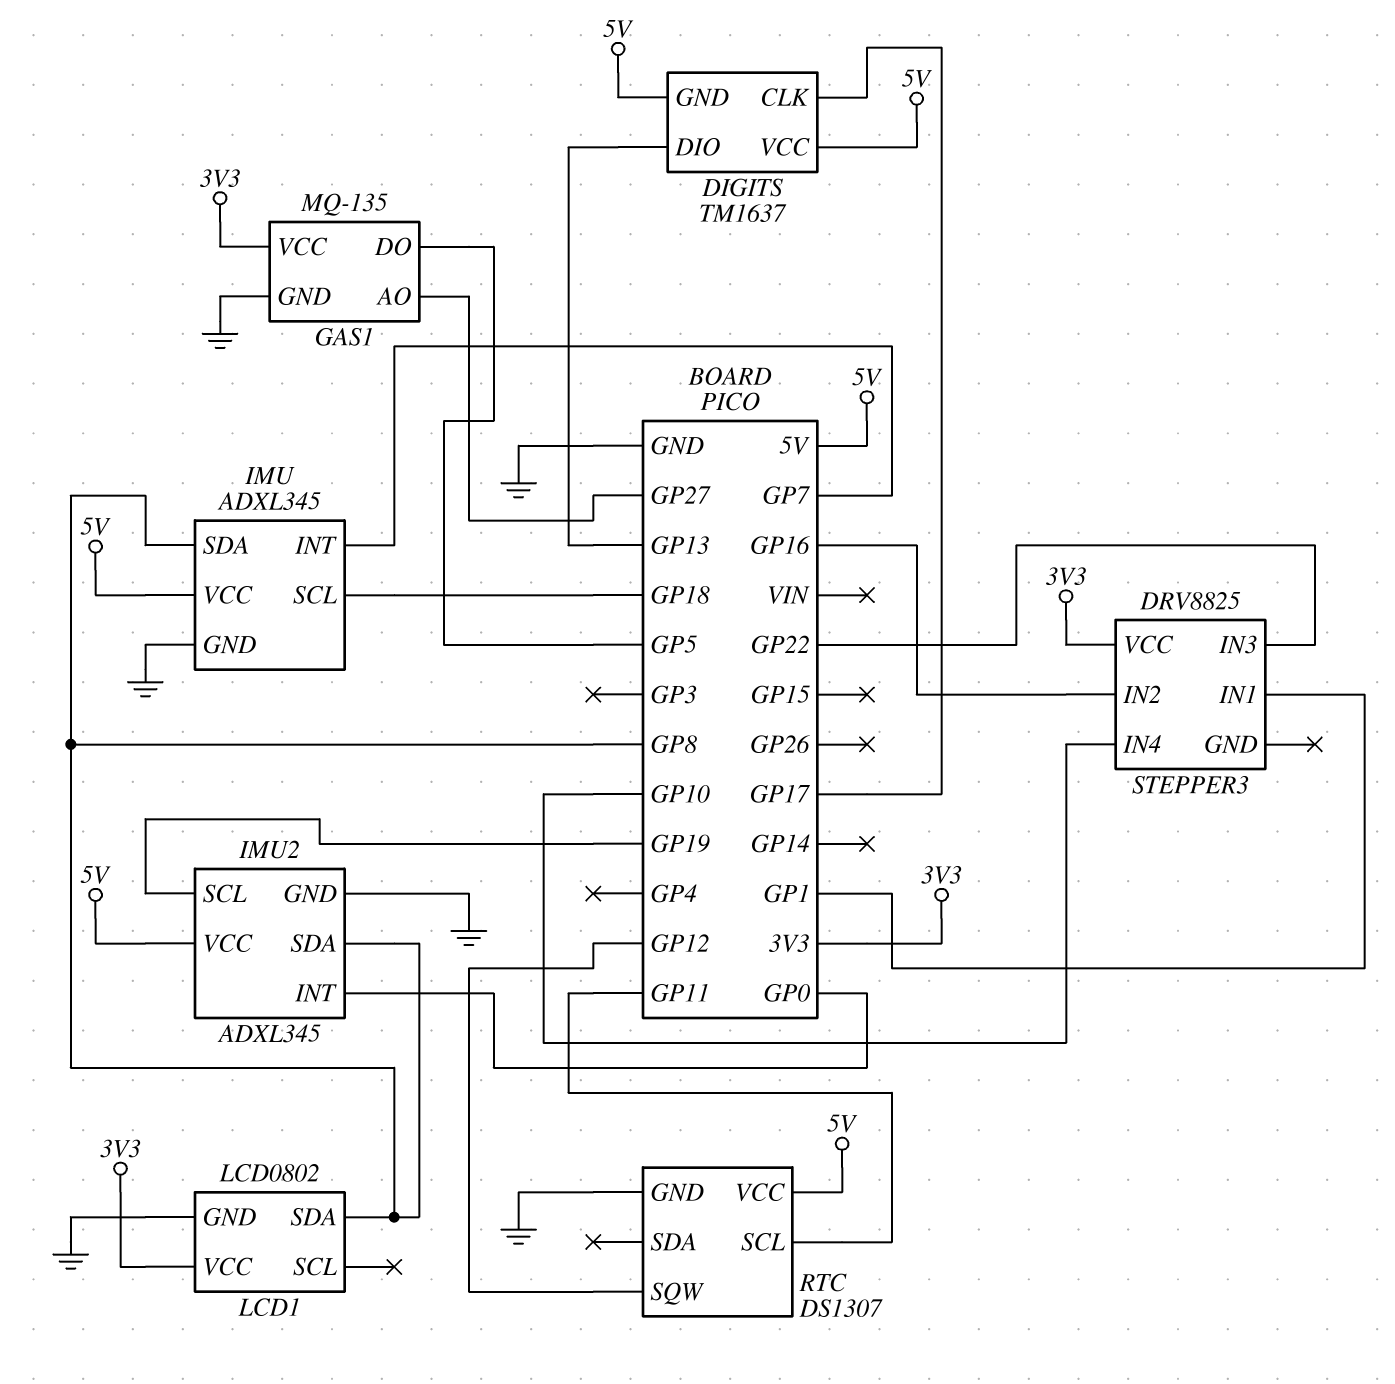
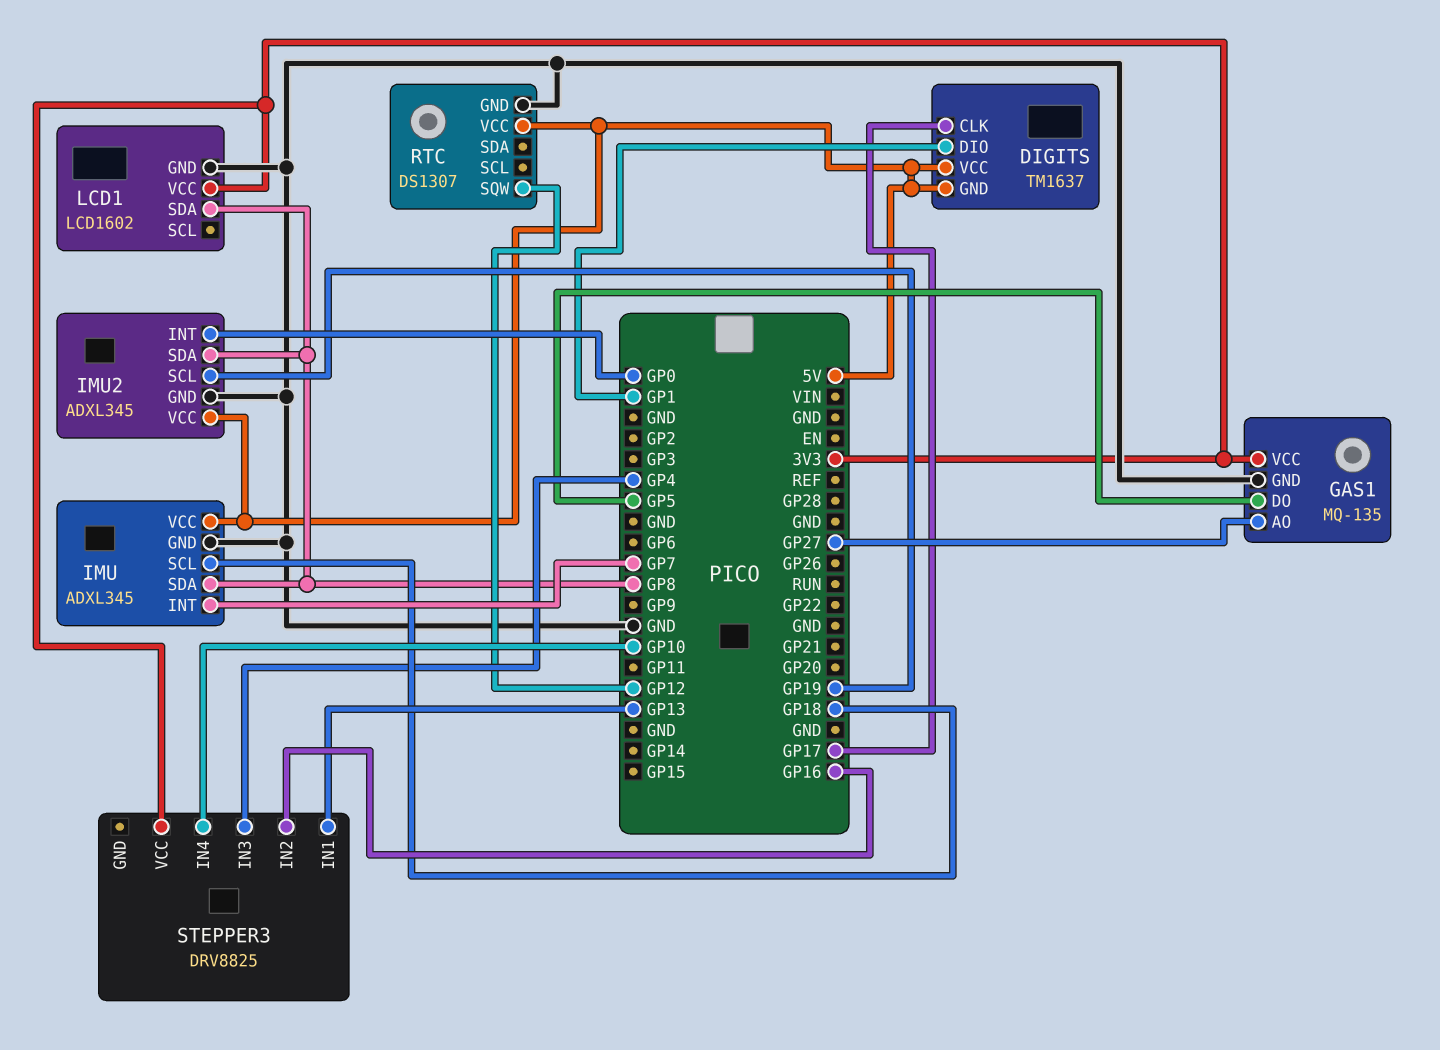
DIGITS pin DIO: GP13 -> GP1
LCD1: LCD0802 -> LCD1602
RTC pin SCL: GP11 -> none
STEPPER3 pin IN1: GP1 -> GP13
STEPPER3 pin IN3: GP22 -> GP4

